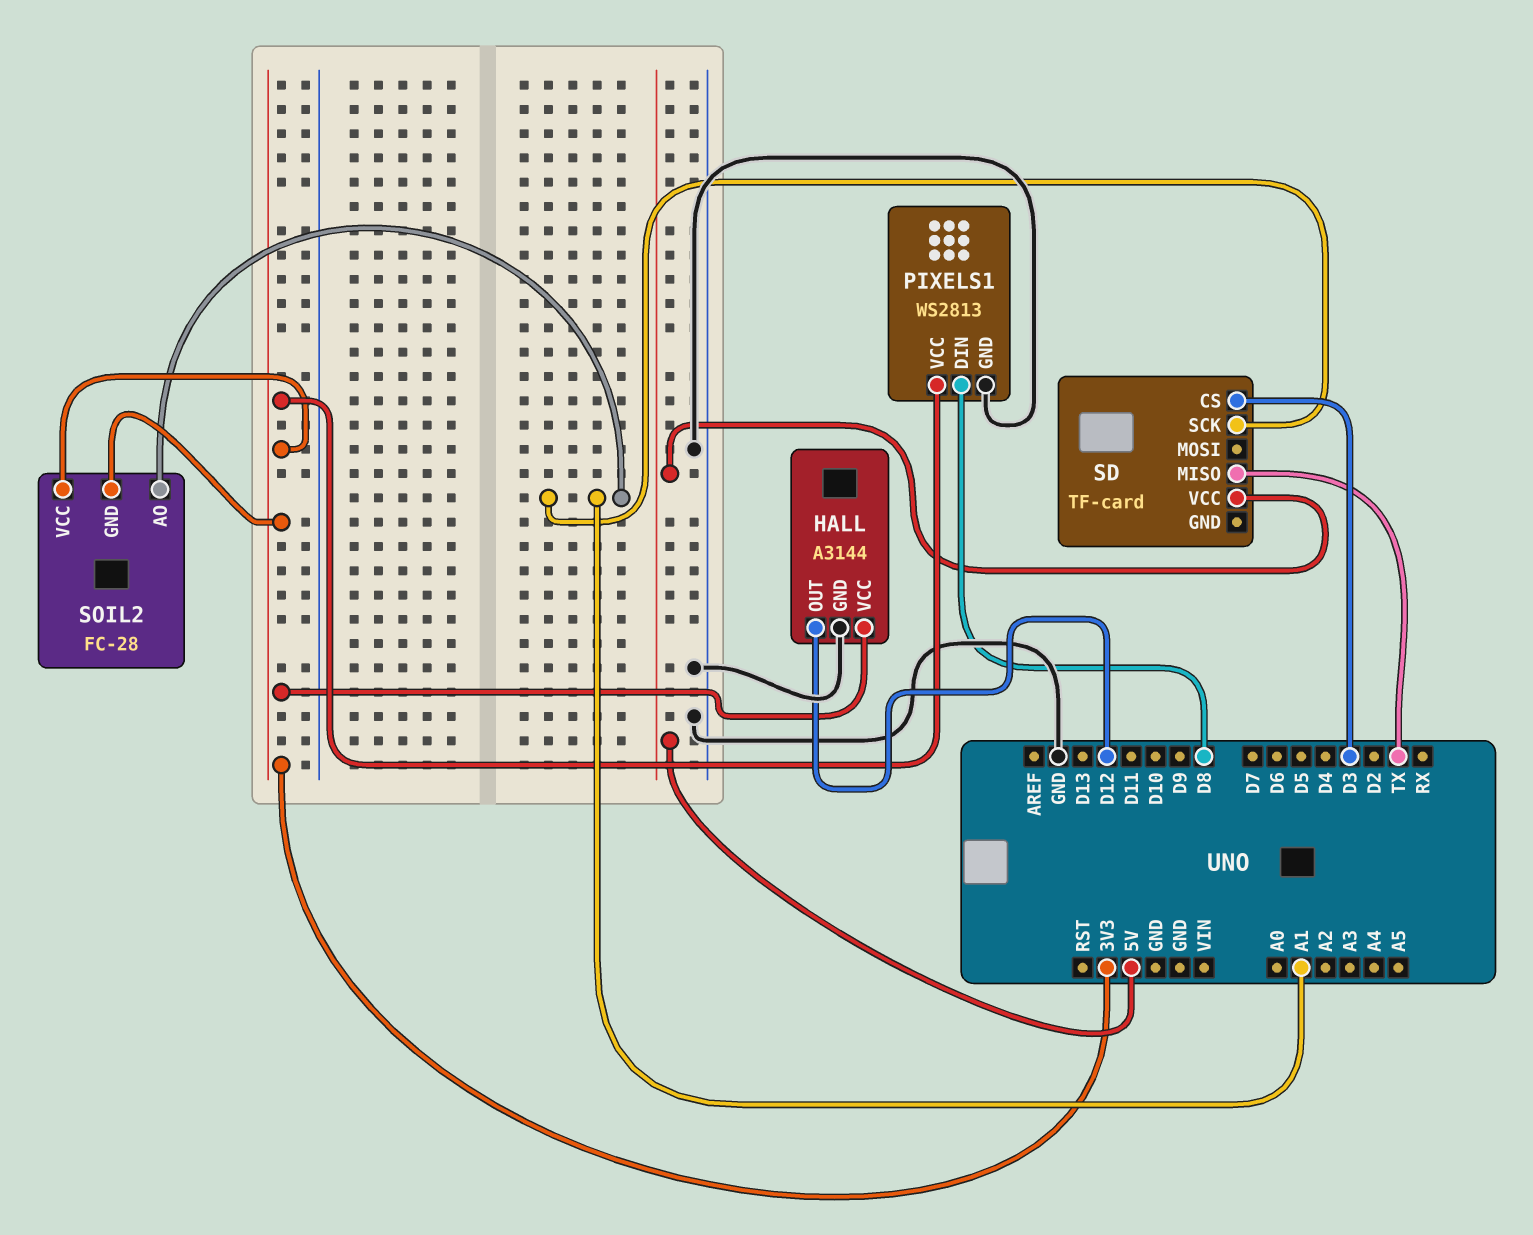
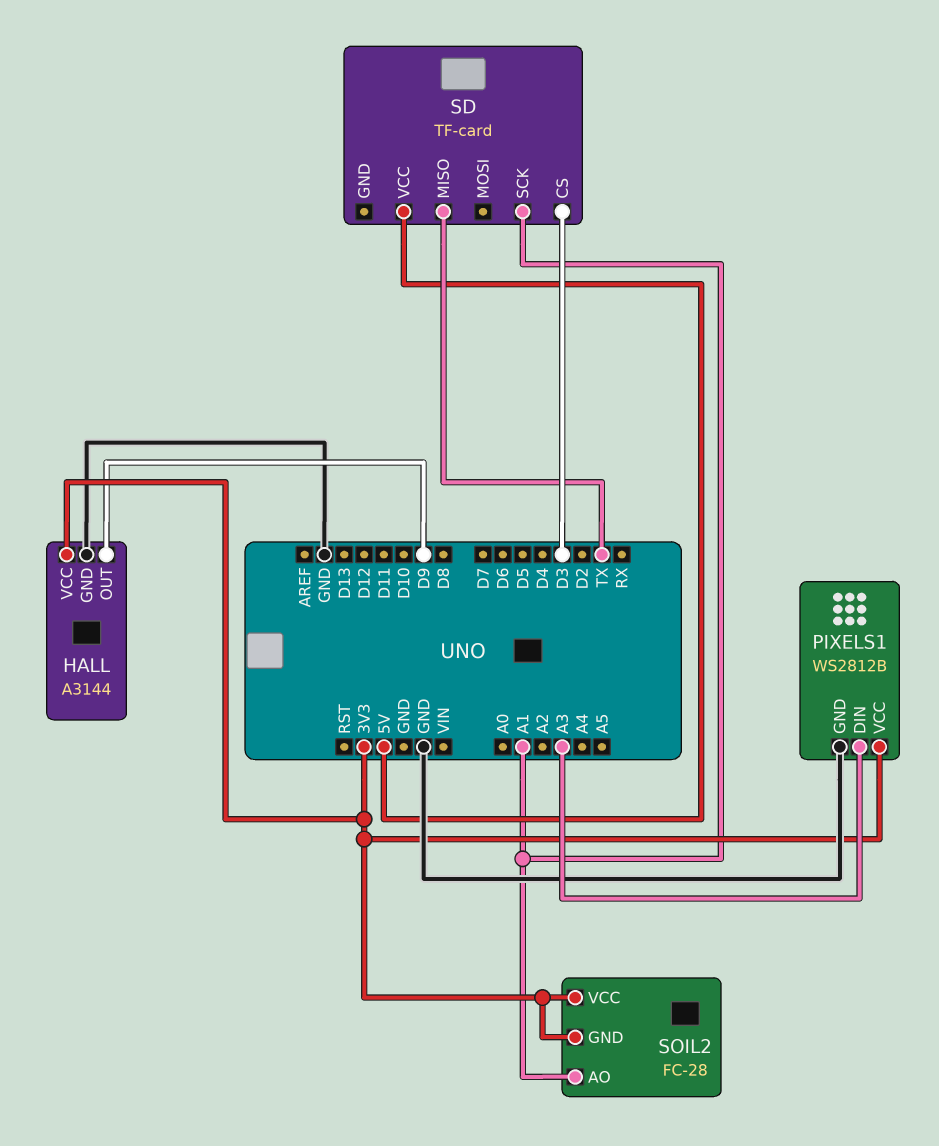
HALL pin OUT: D12 -> D9
PIXELS1: WS2813 -> WS2812B
PIXELS1 pin DIN: D8 -> A3

